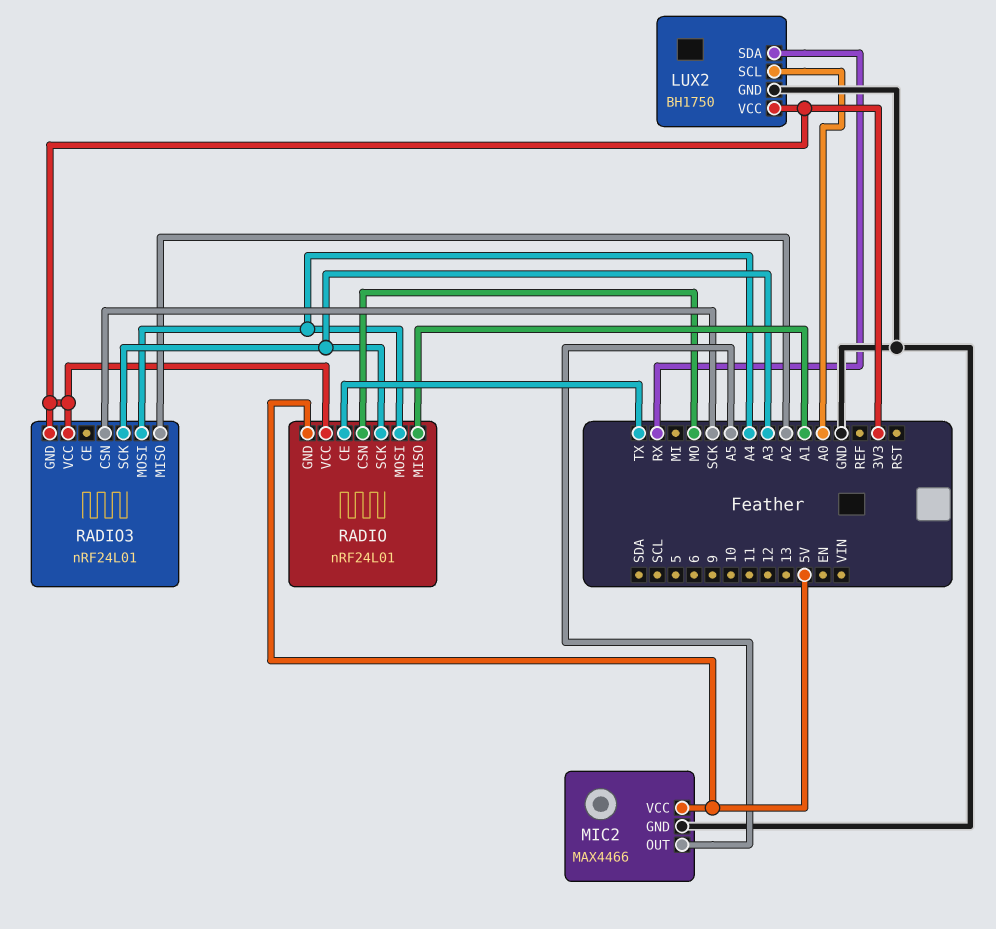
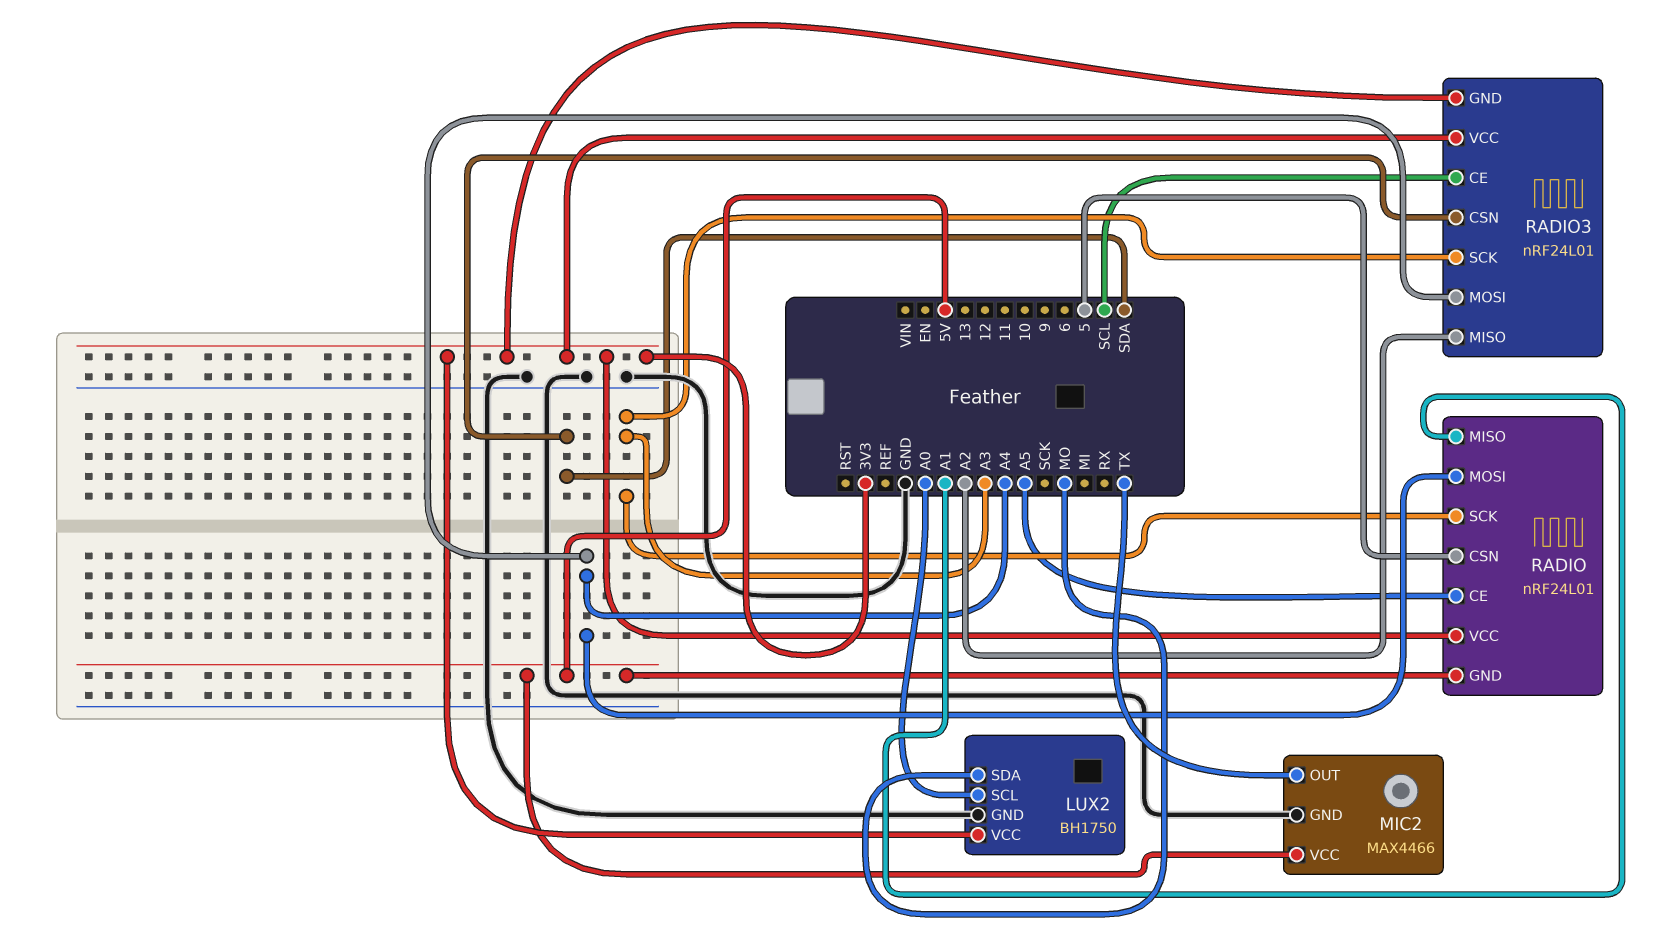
LUX2 pin SDA: RX -> MO
MIC2 pin OUT: A5 -> TX
RADIO pin CE: TX -> A5
RADIO pin CSN: MO -> 5
RADIO3 pin CE: none -> SCL
RADIO3 pin CSN: SCK -> SDA

